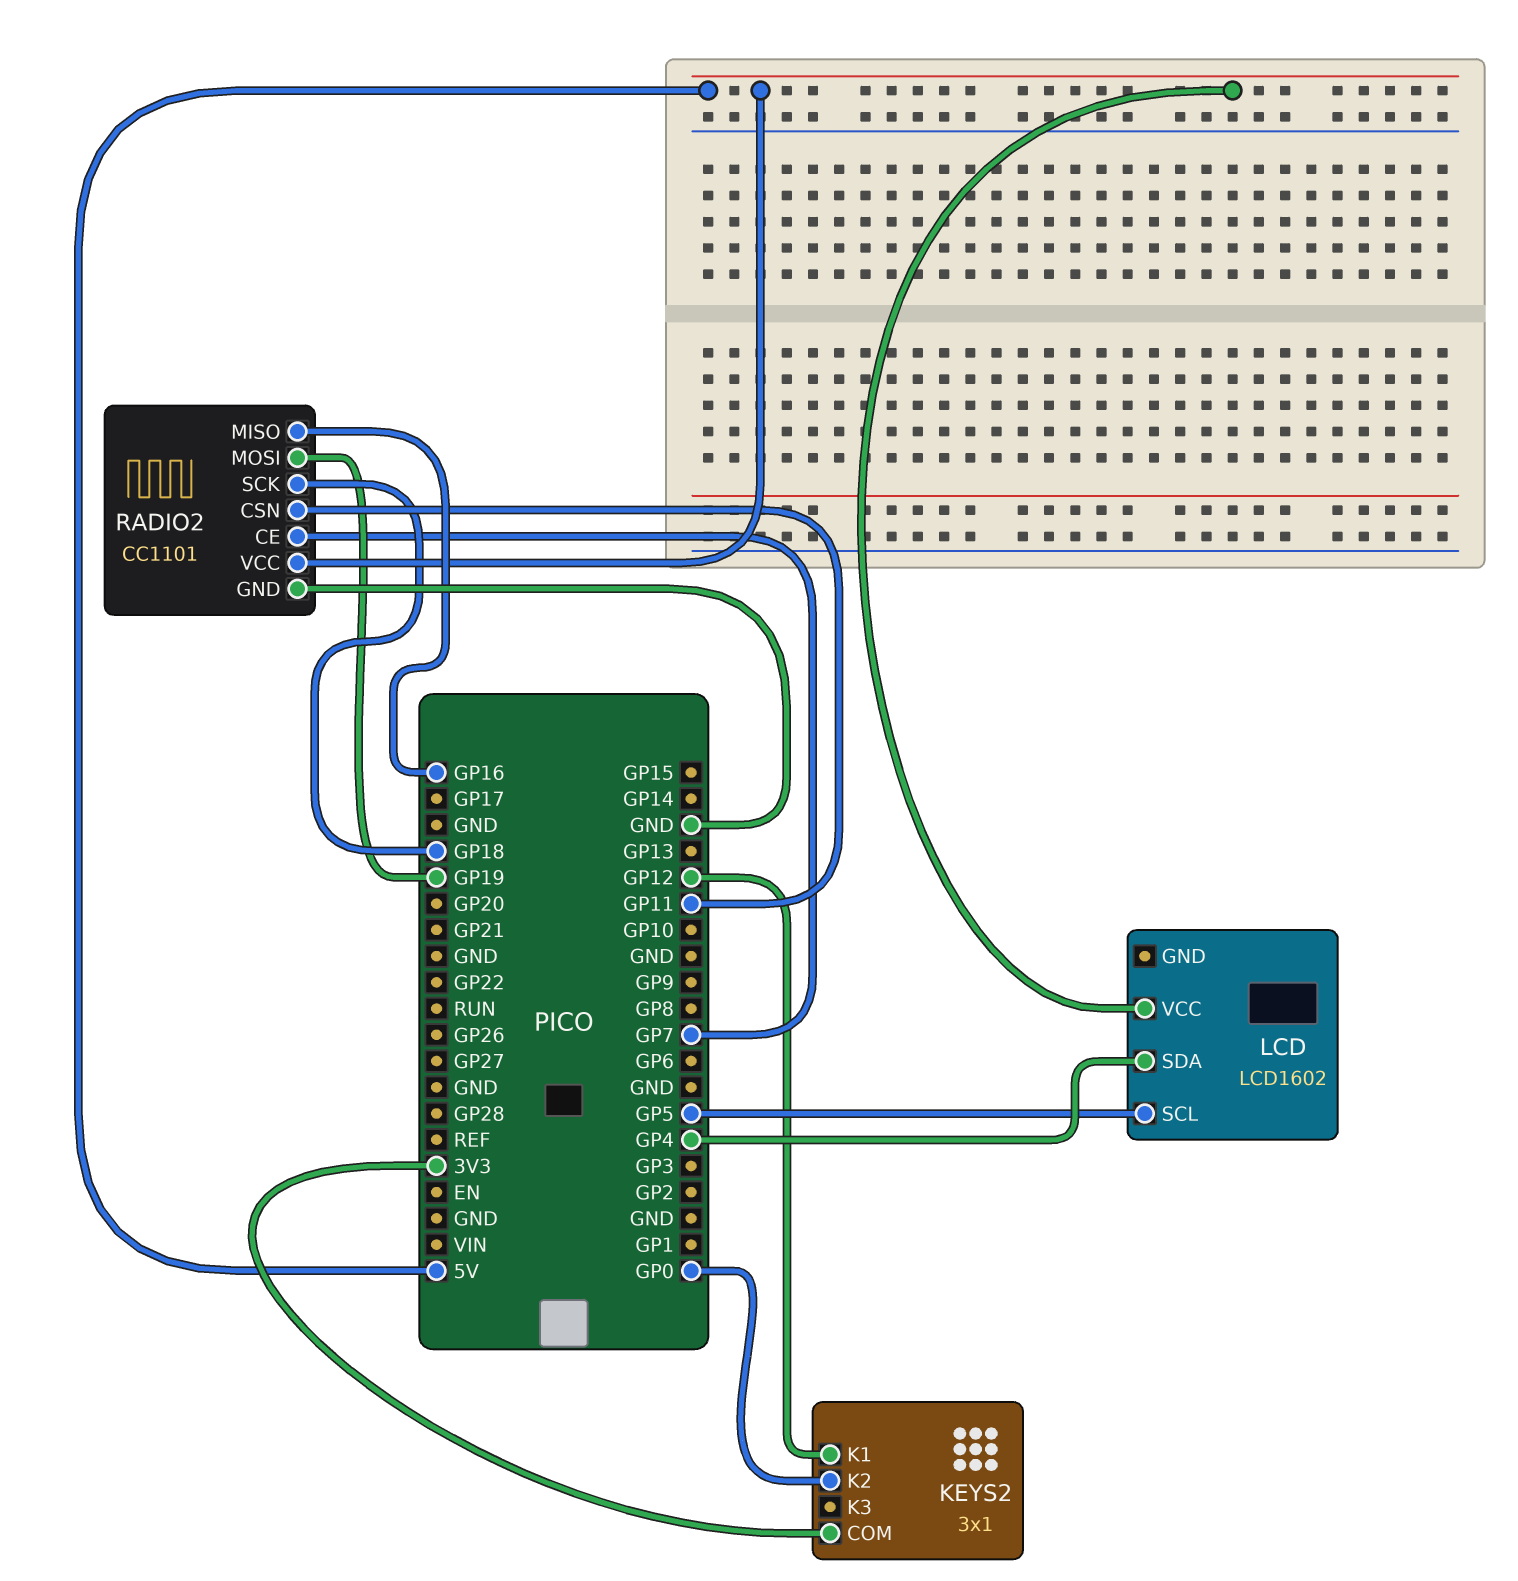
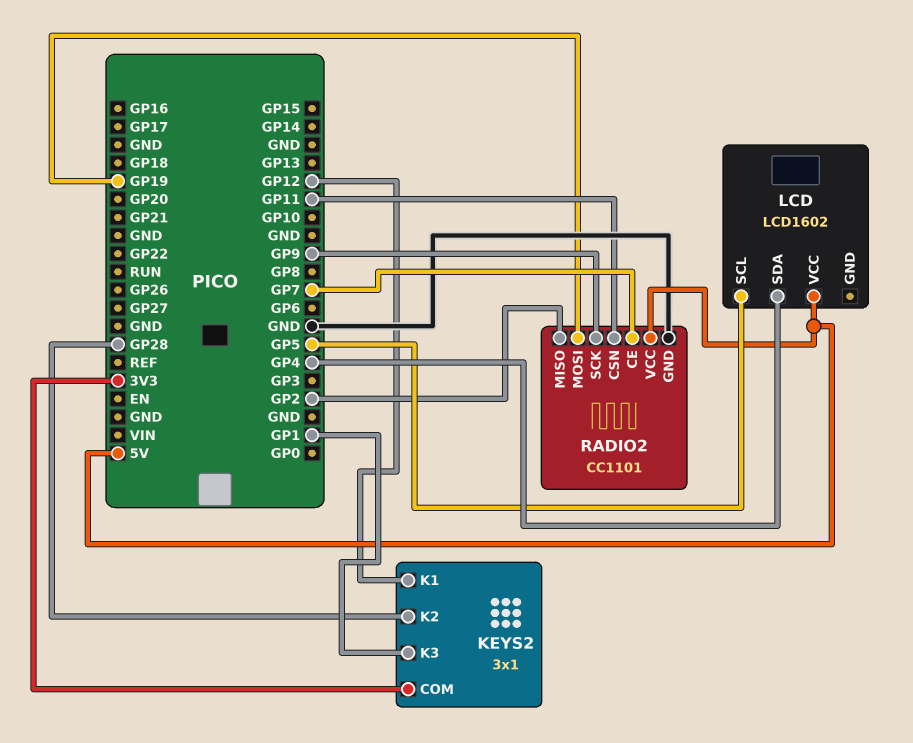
KEYS2 pin K2: GP0 -> GP28
KEYS2 pin K3: none -> GP1
RADIO2 pin MISO: GP16 -> GP2
RADIO2 pin SCK: GP18 -> GP9

